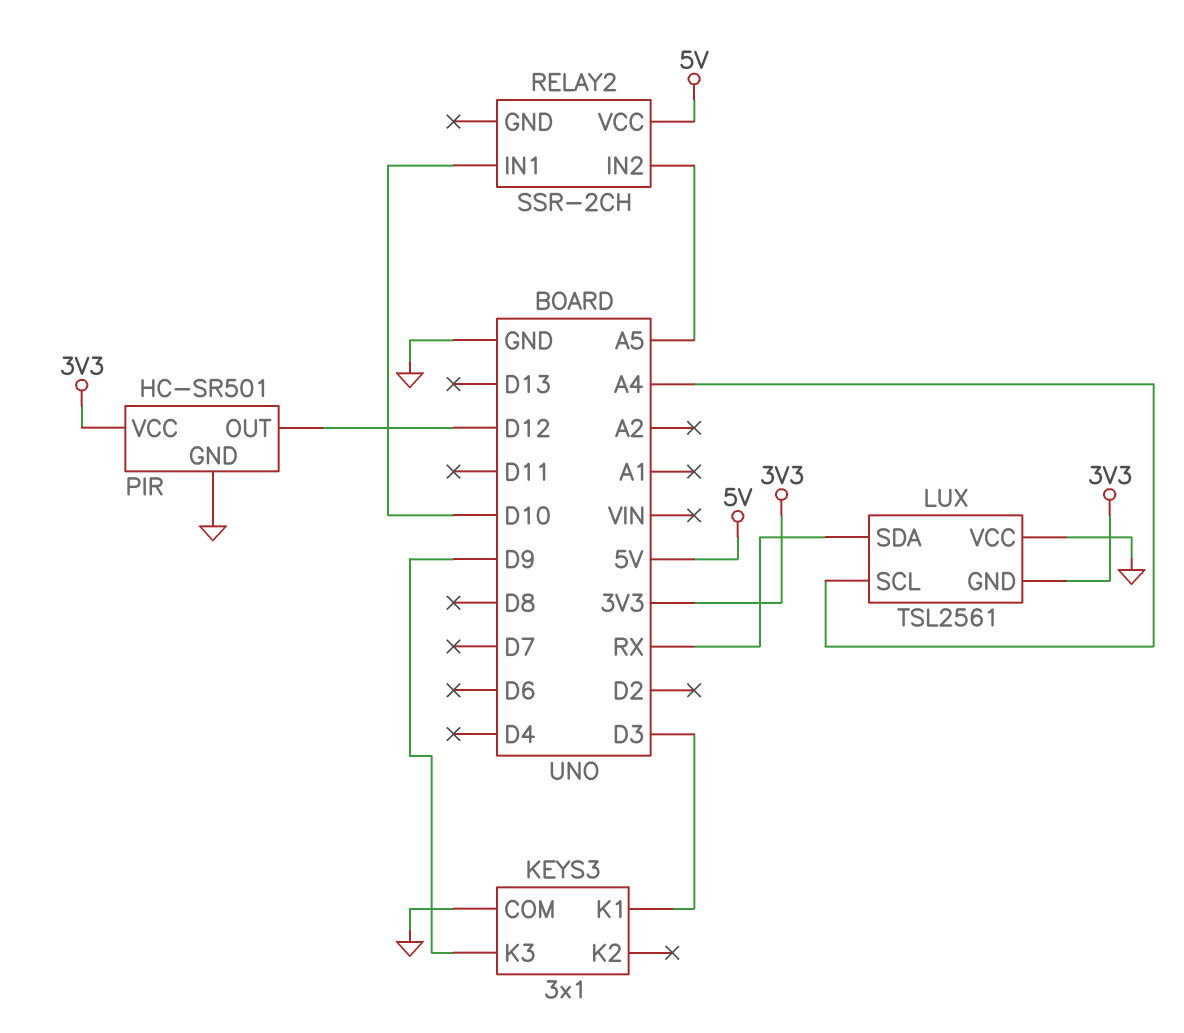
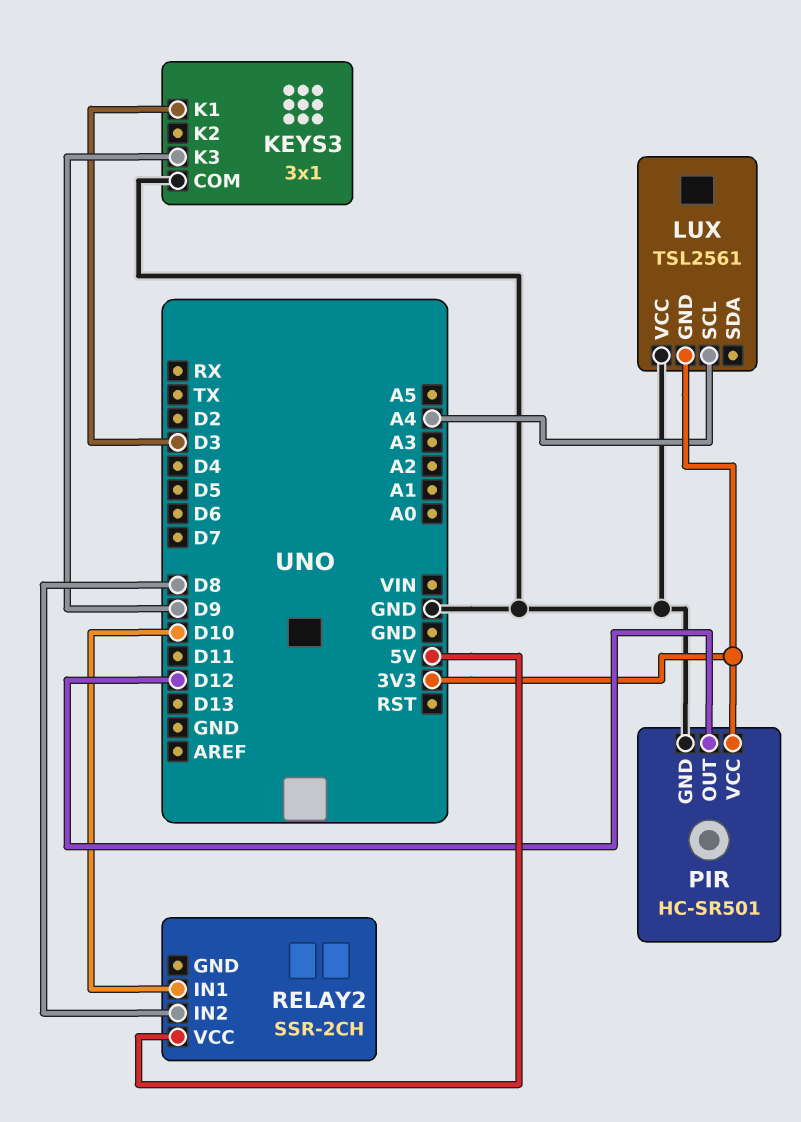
LUX pin SDA: RX -> none
RELAY2 pin IN2: A5 -> D8

